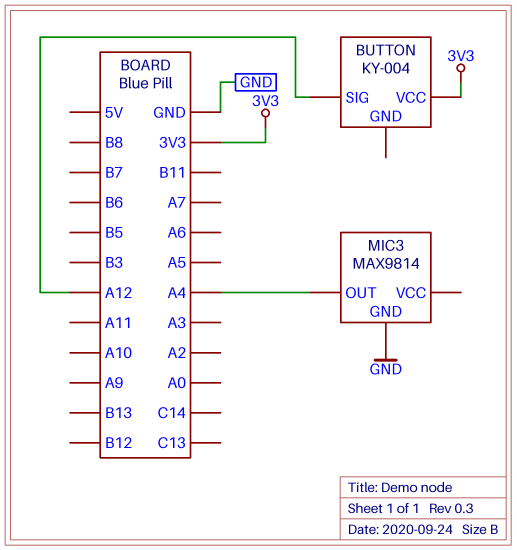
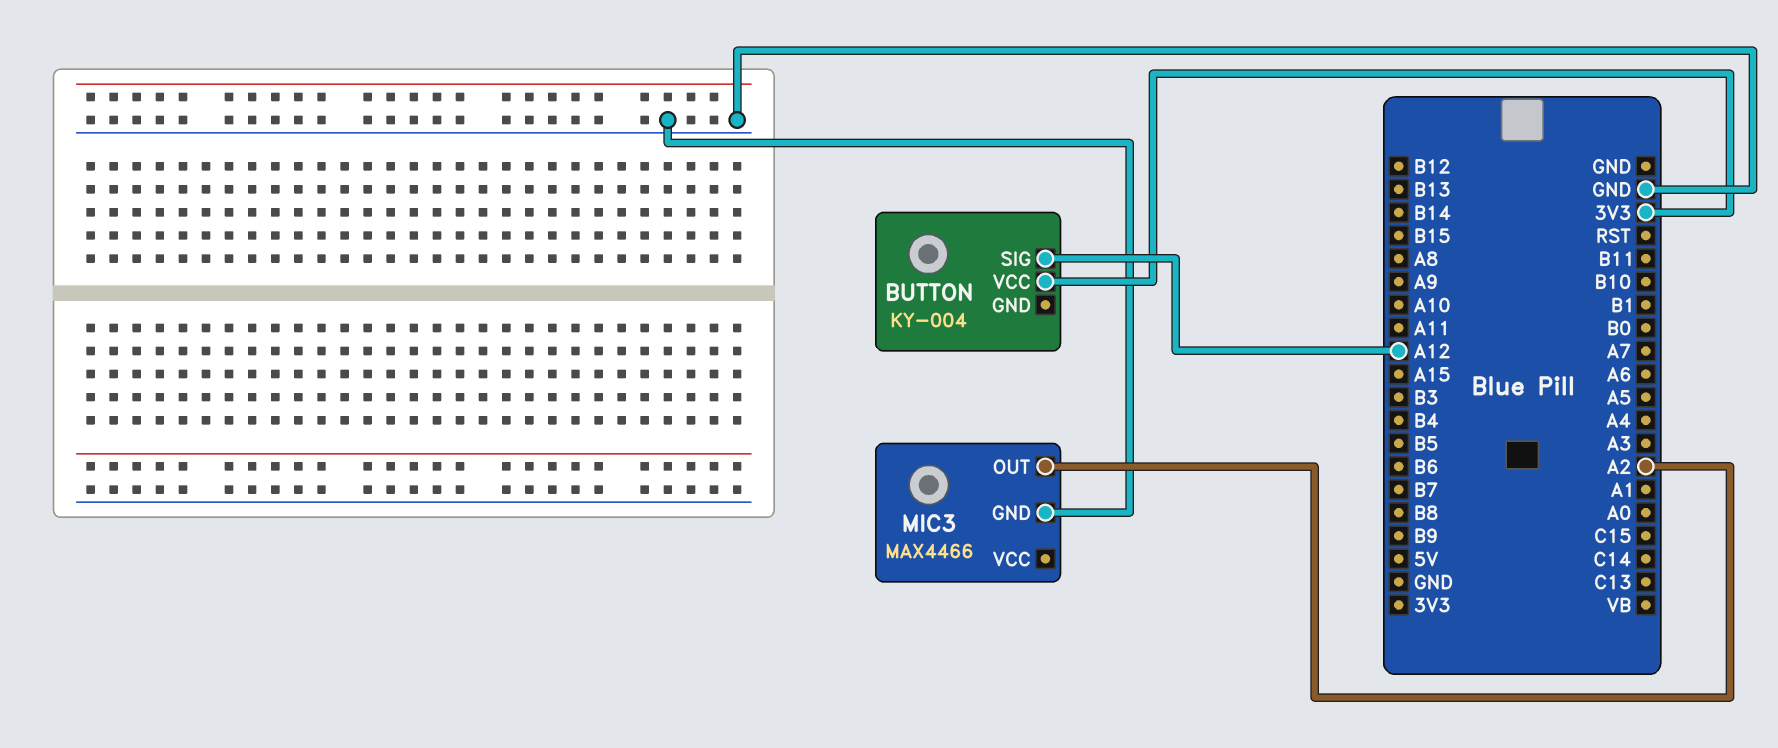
MIC3: MAX9814 -> MAX4466
MIC3 pin OUT: A4 -> A2

